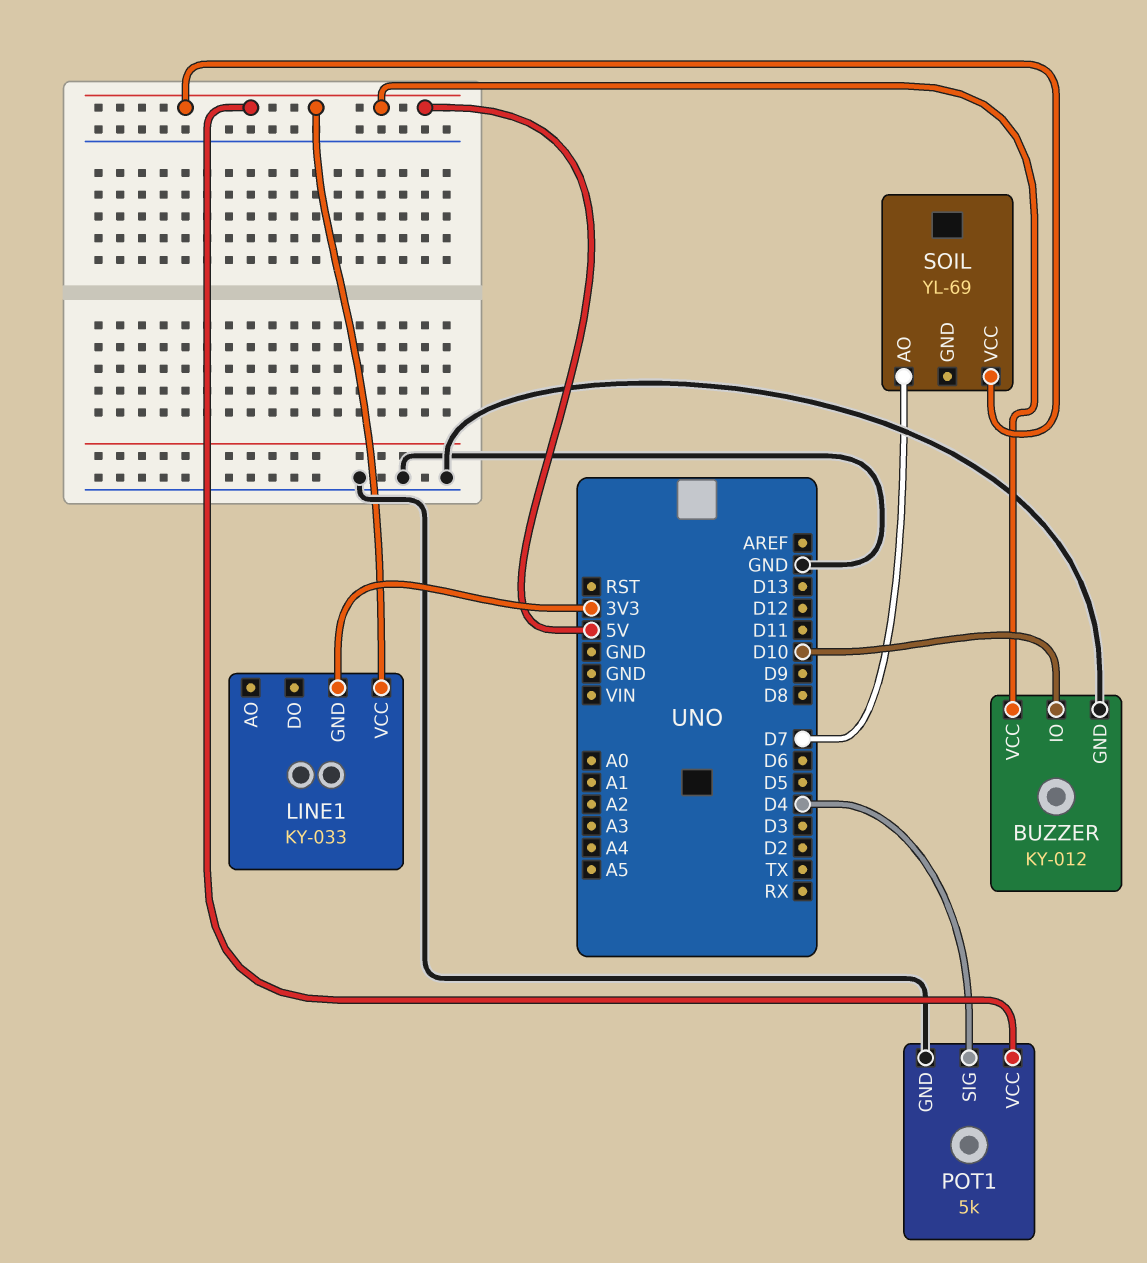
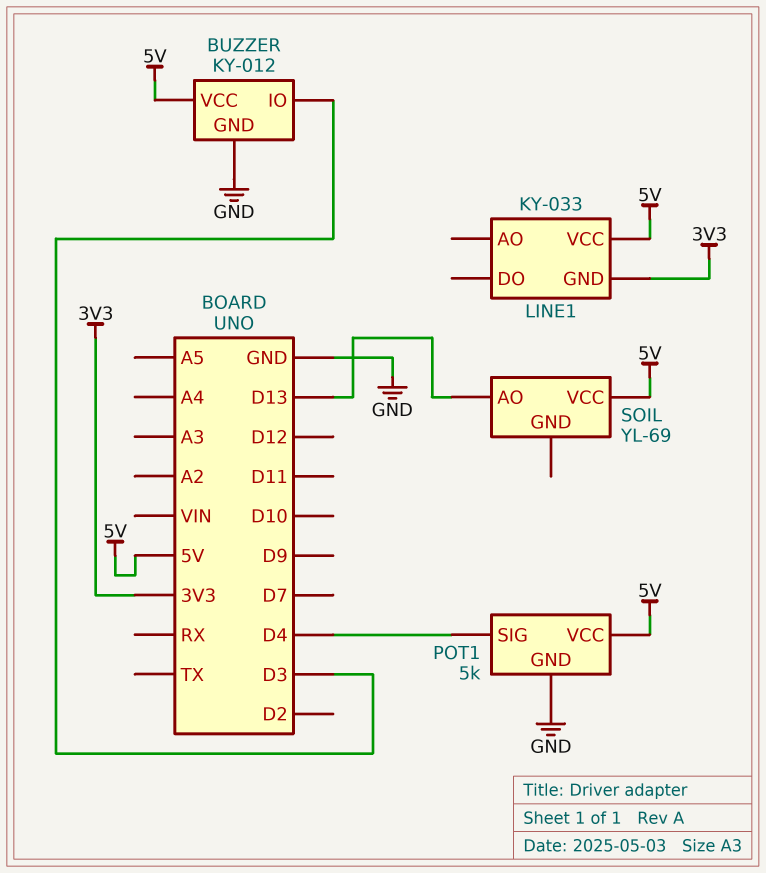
BUZZER pin IO: D10 -> D3
SOIL pin AO: D7 -> D13

